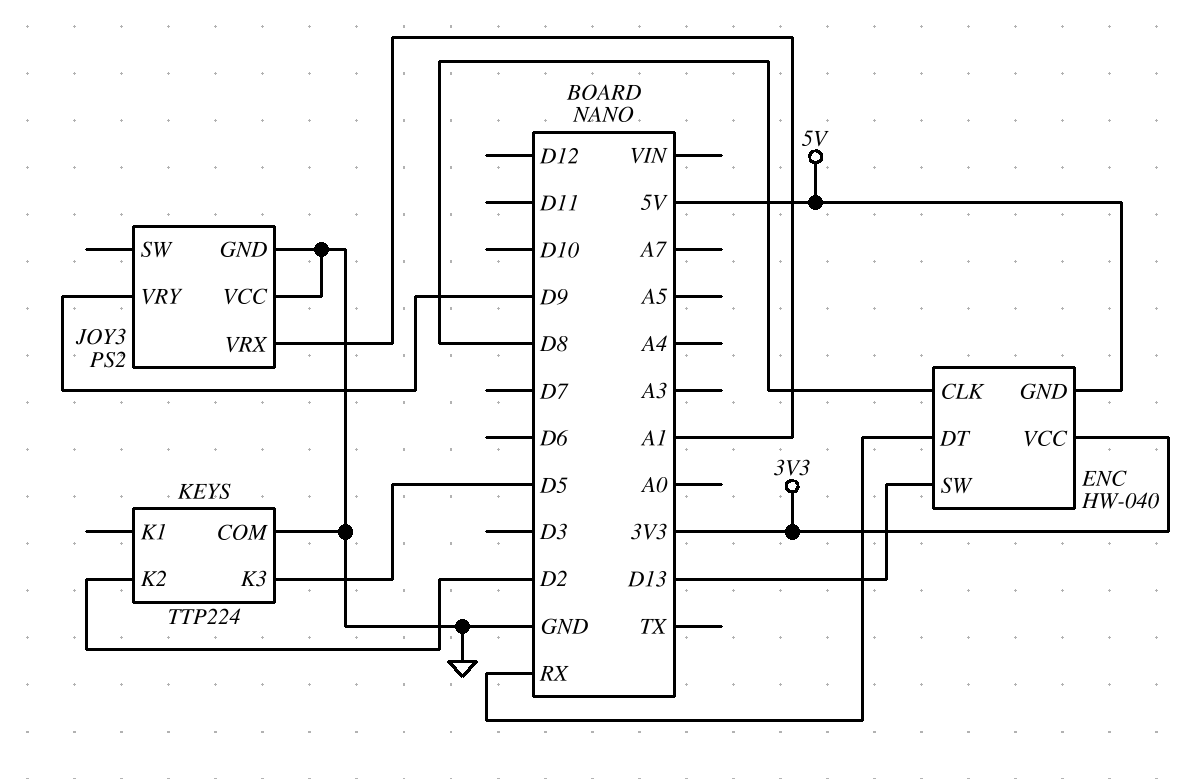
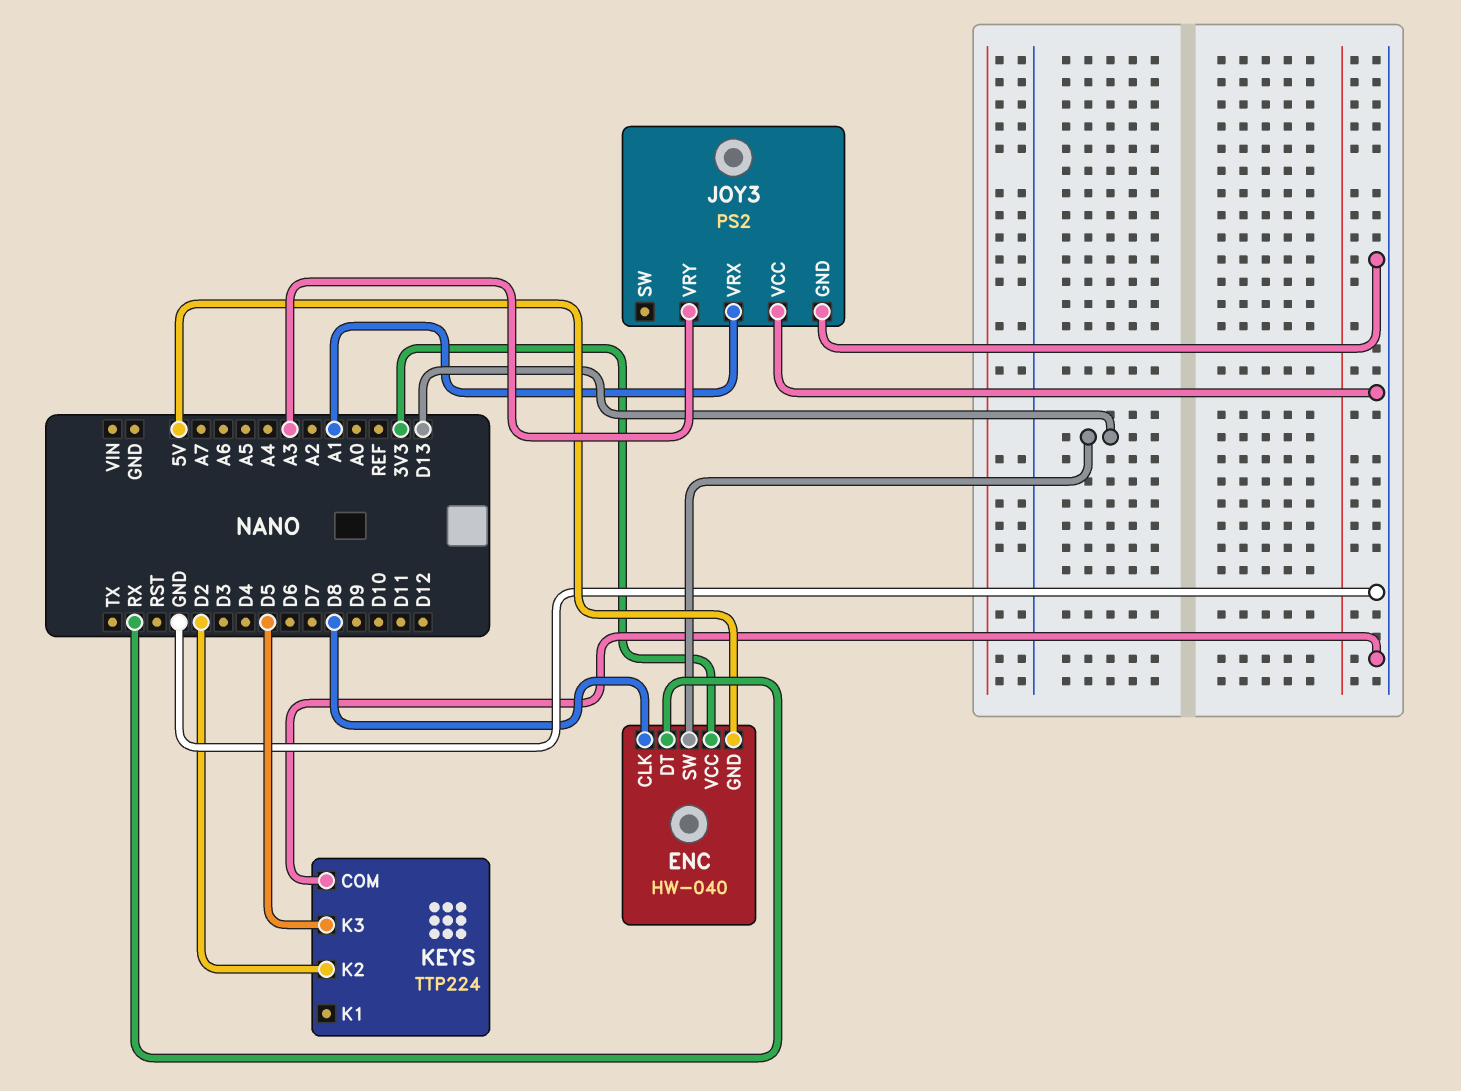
JOY3 pin VRY: D9 -> A3

